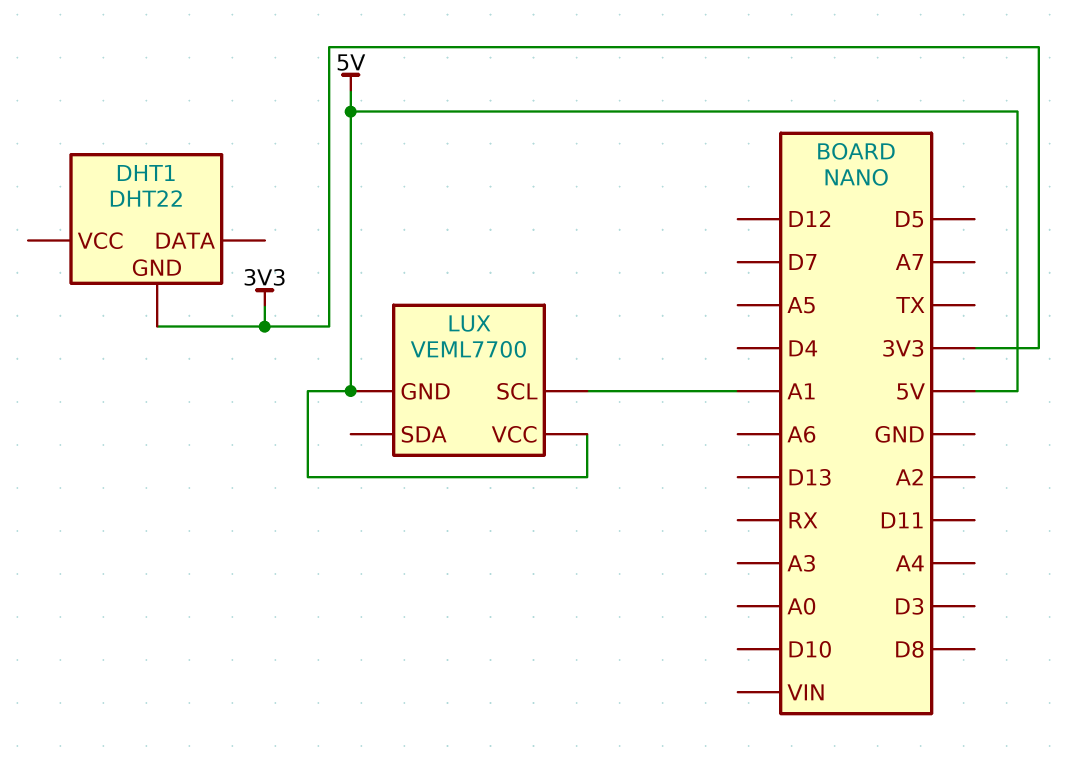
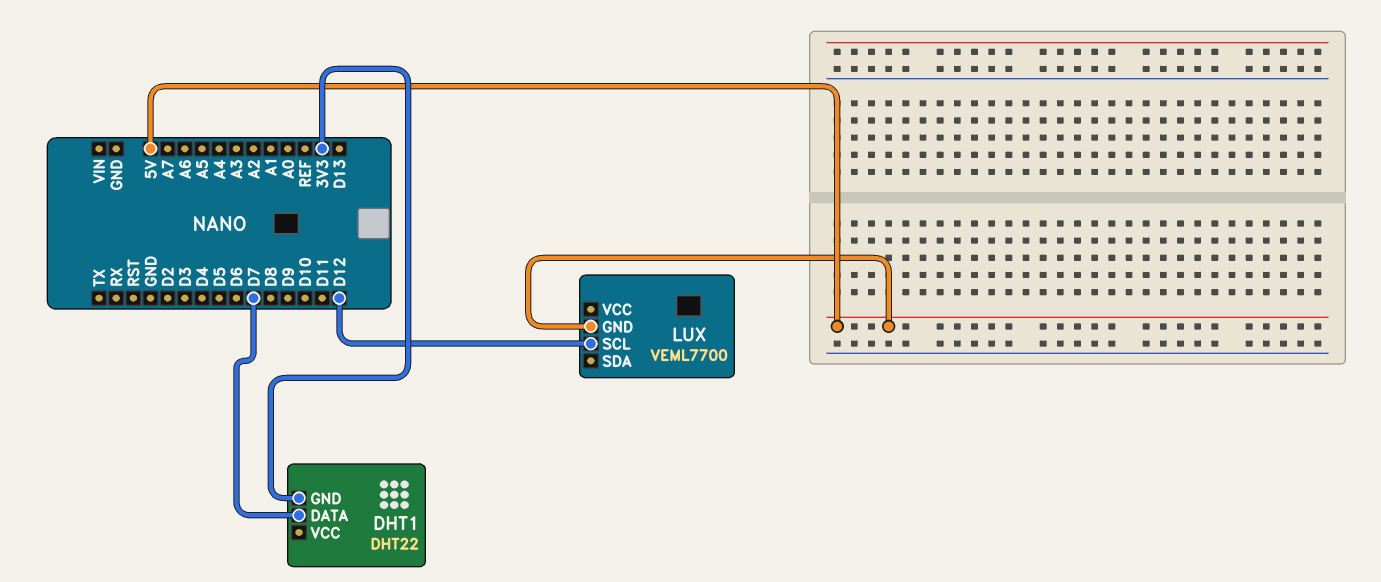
DHT1 pin DATA: none -> D7
LUX pin SCL: A1 -> D12
LUX pin VCC: 5V -> none

